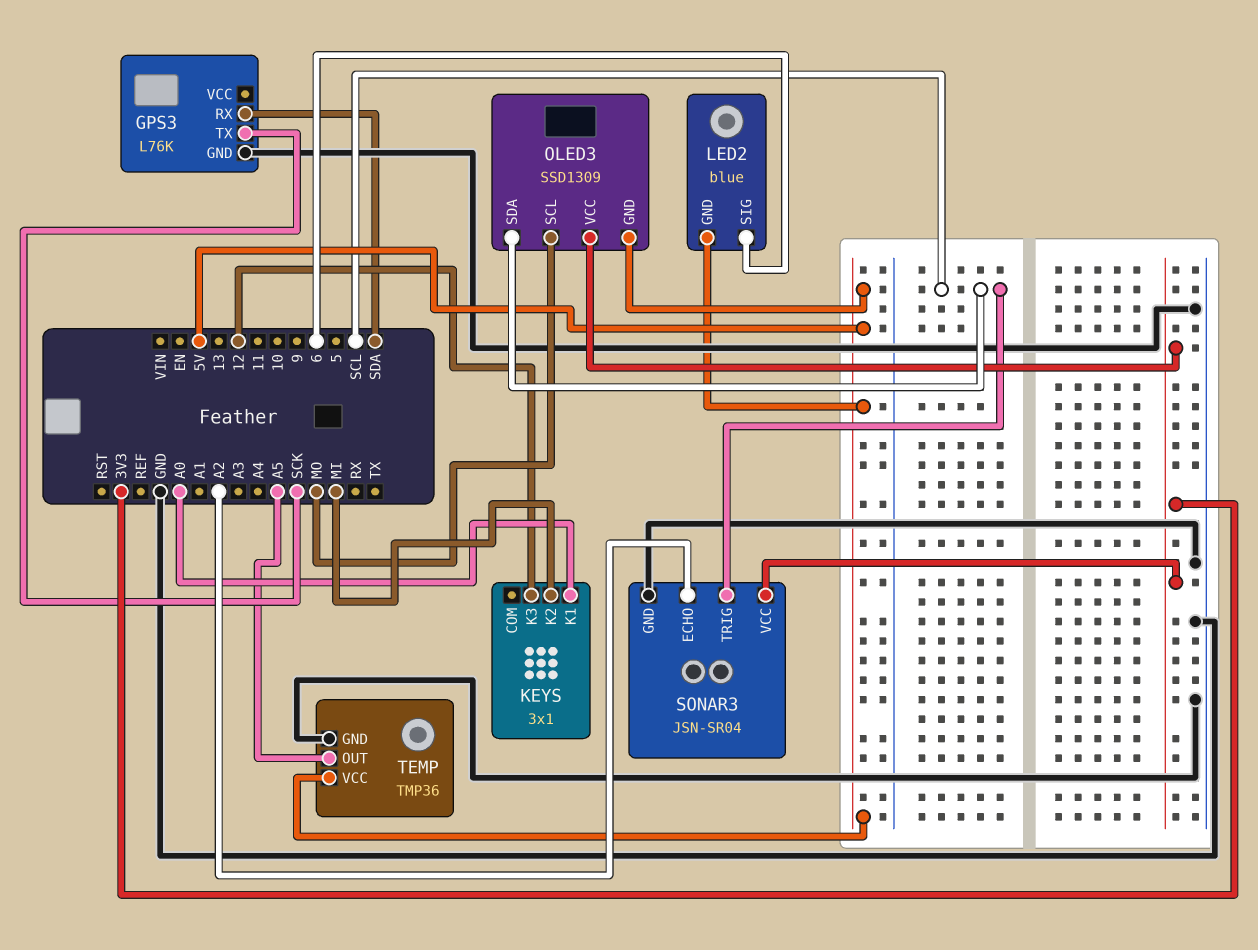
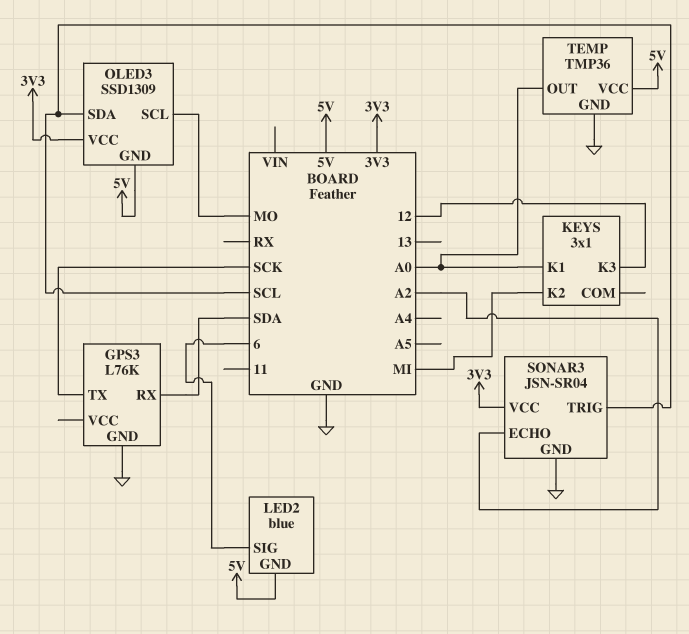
TEMP pin OUT: A5 -> A0

